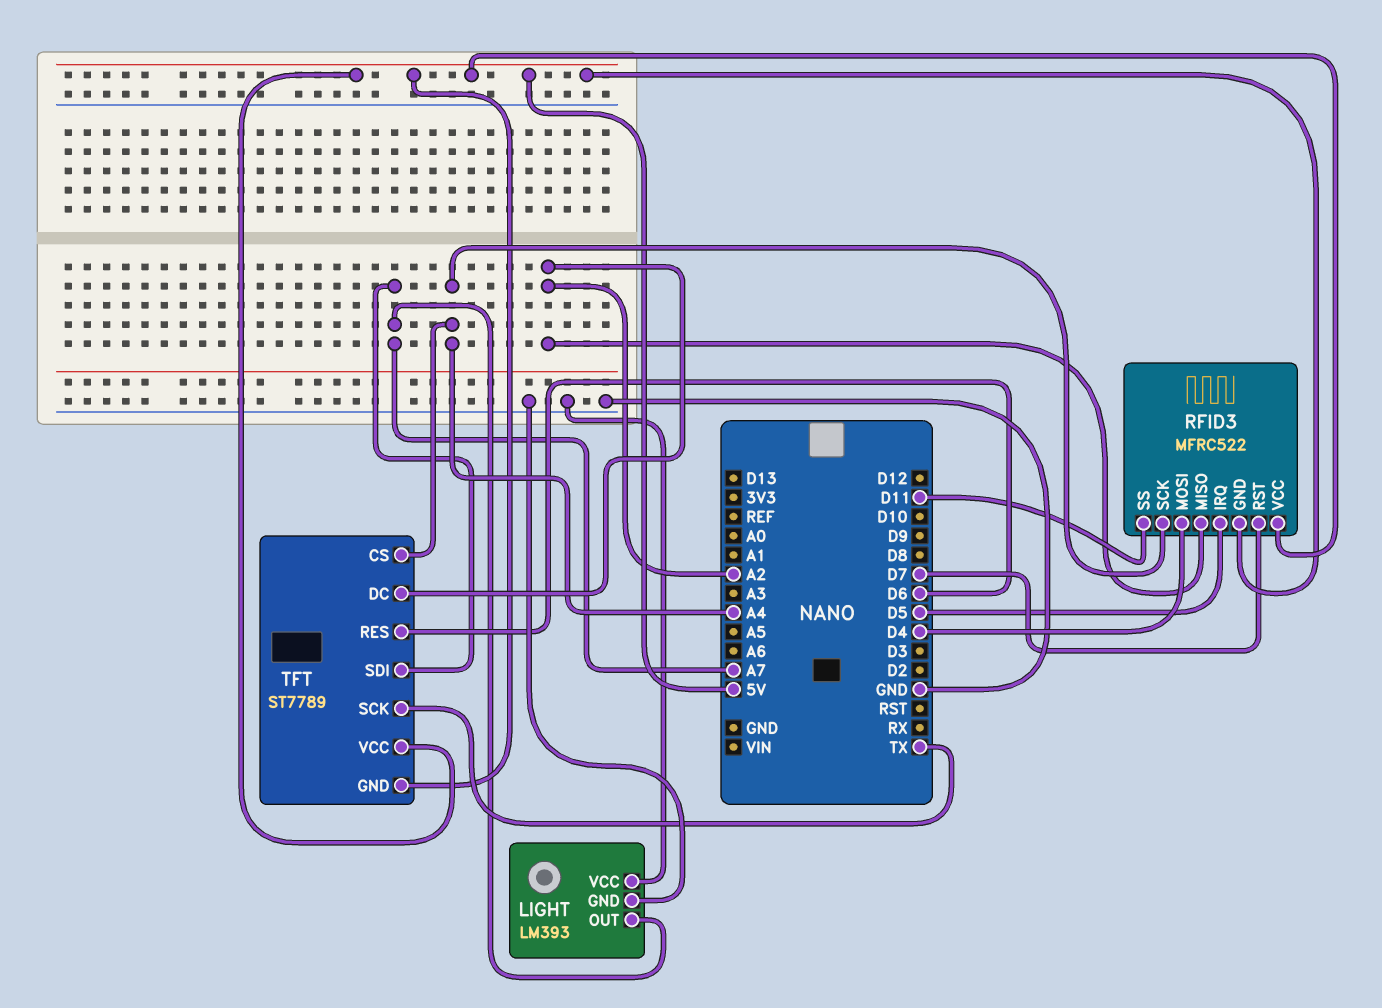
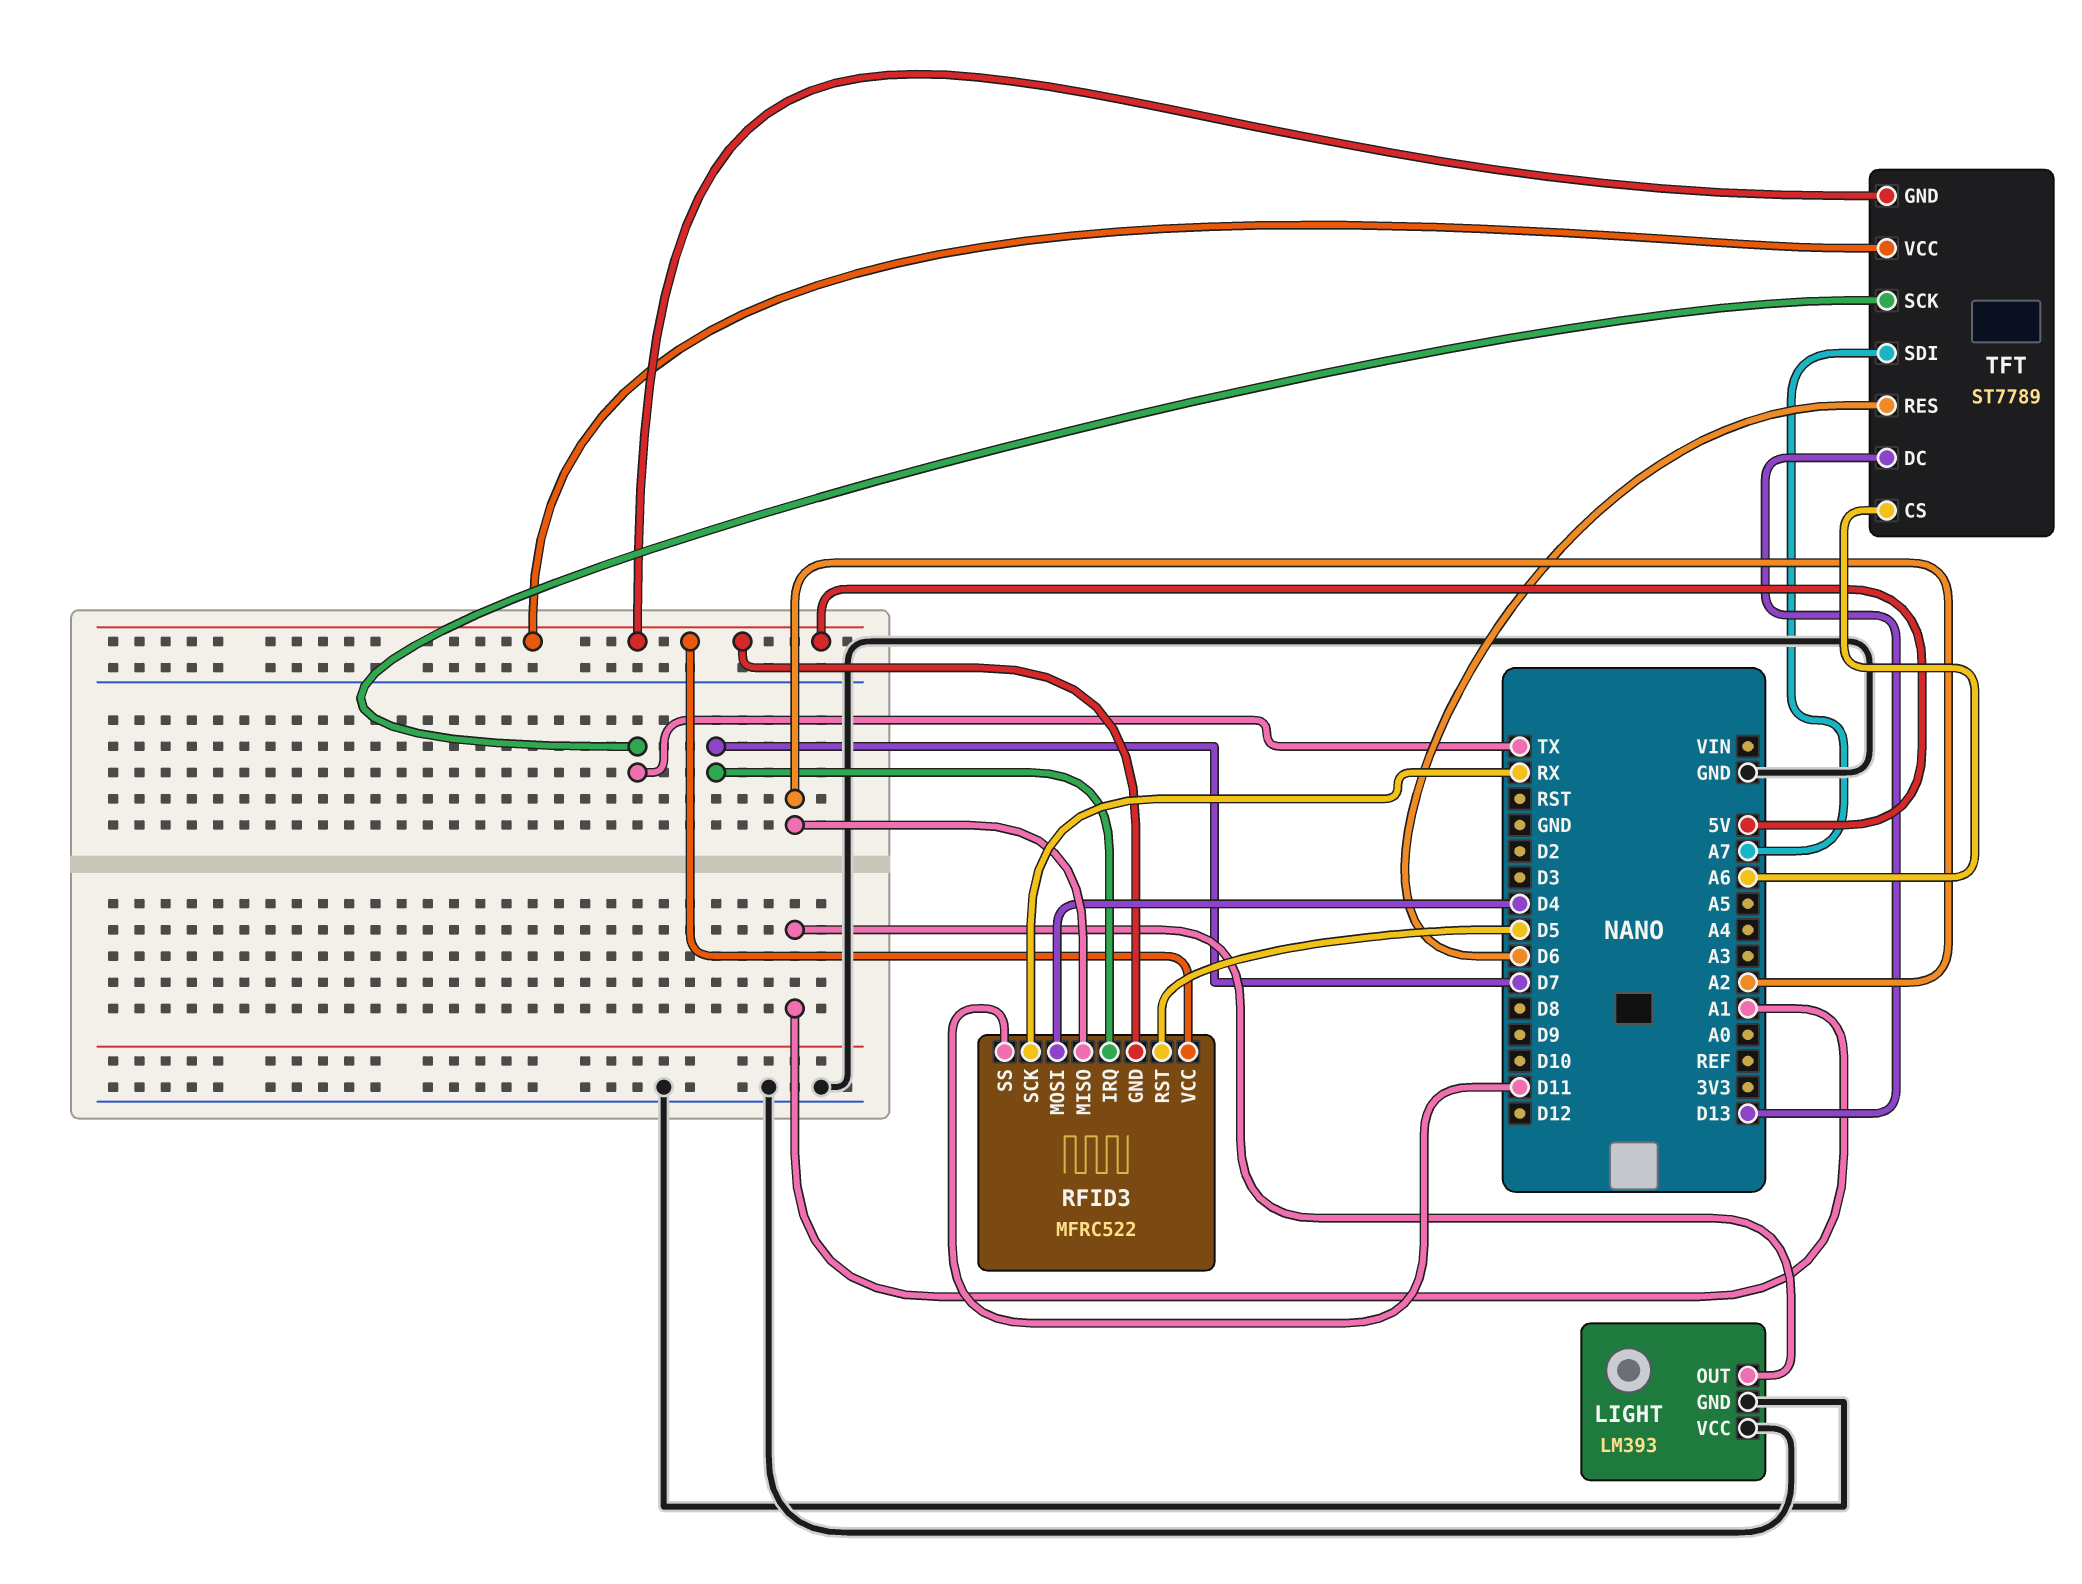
LIGHT pin OUT: A7 -> A1
RFID3 pin IRQ: D5 -> D7
RFID3 pin RST: D7 -> D5
RFID3 pin SCK: A4 -> RX
TFT pin CS: A4 -> A6
TFT pin DC: A2 -> D13

